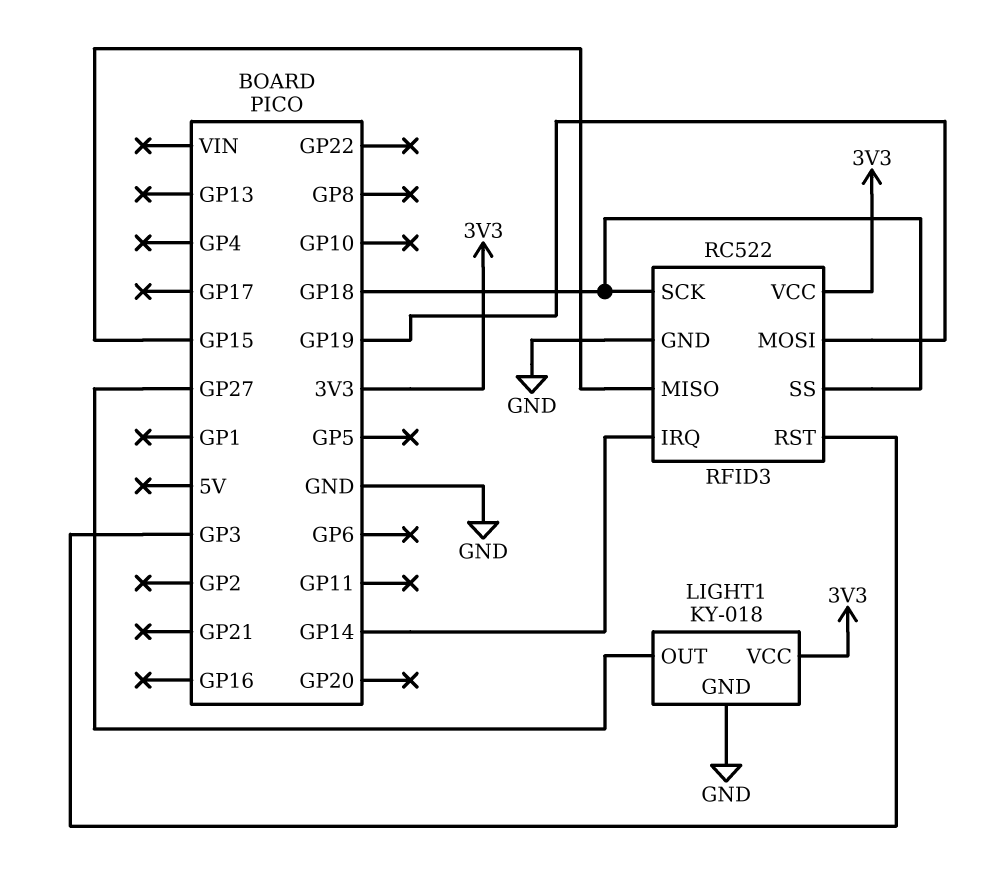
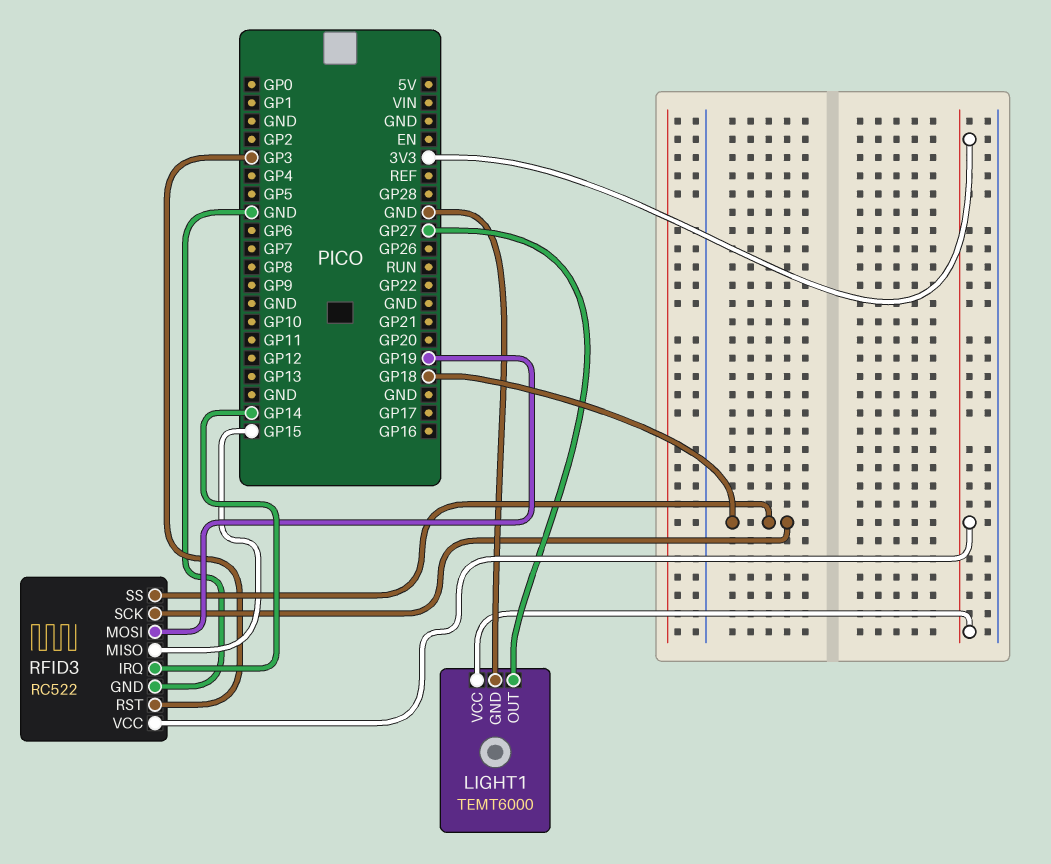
LIGHT1: KY-018 -> TEMT6000

